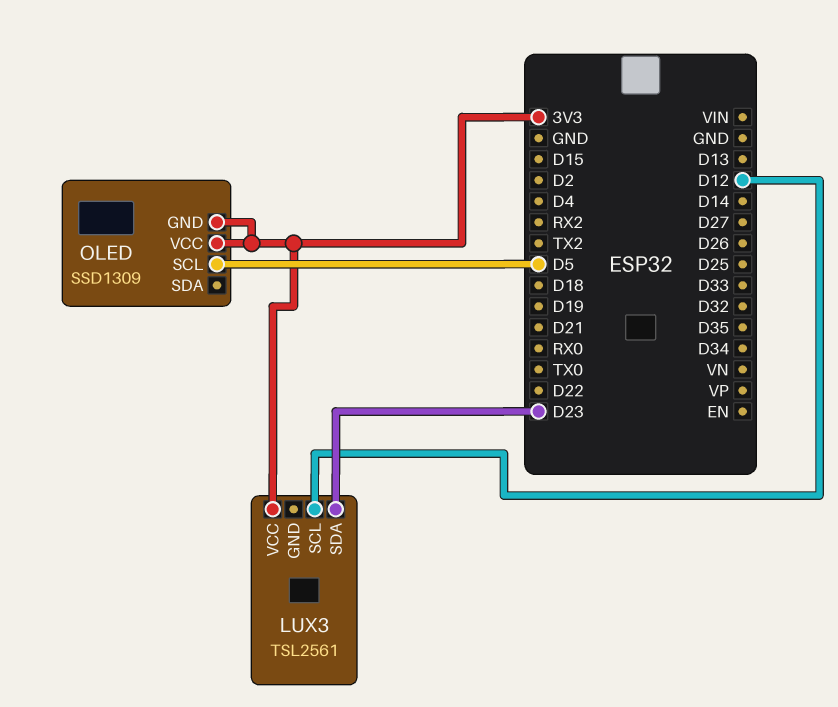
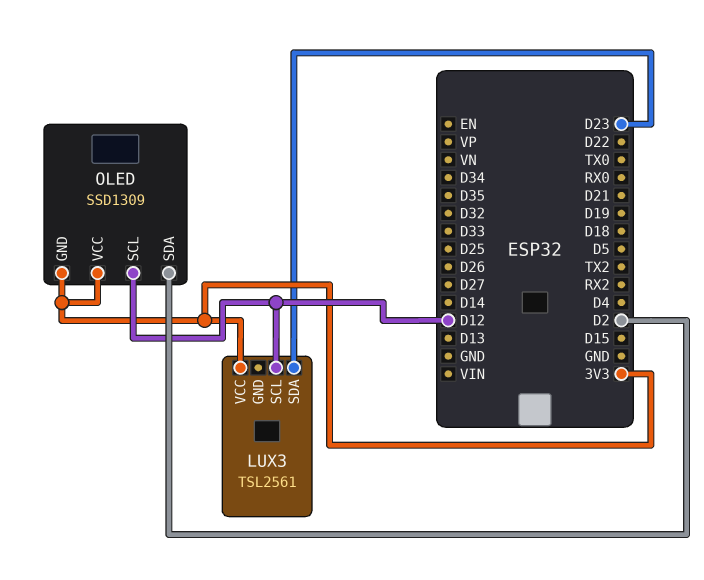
OLED pin SCL: D5 -> D12
OLED pin SDA: none -> D2

